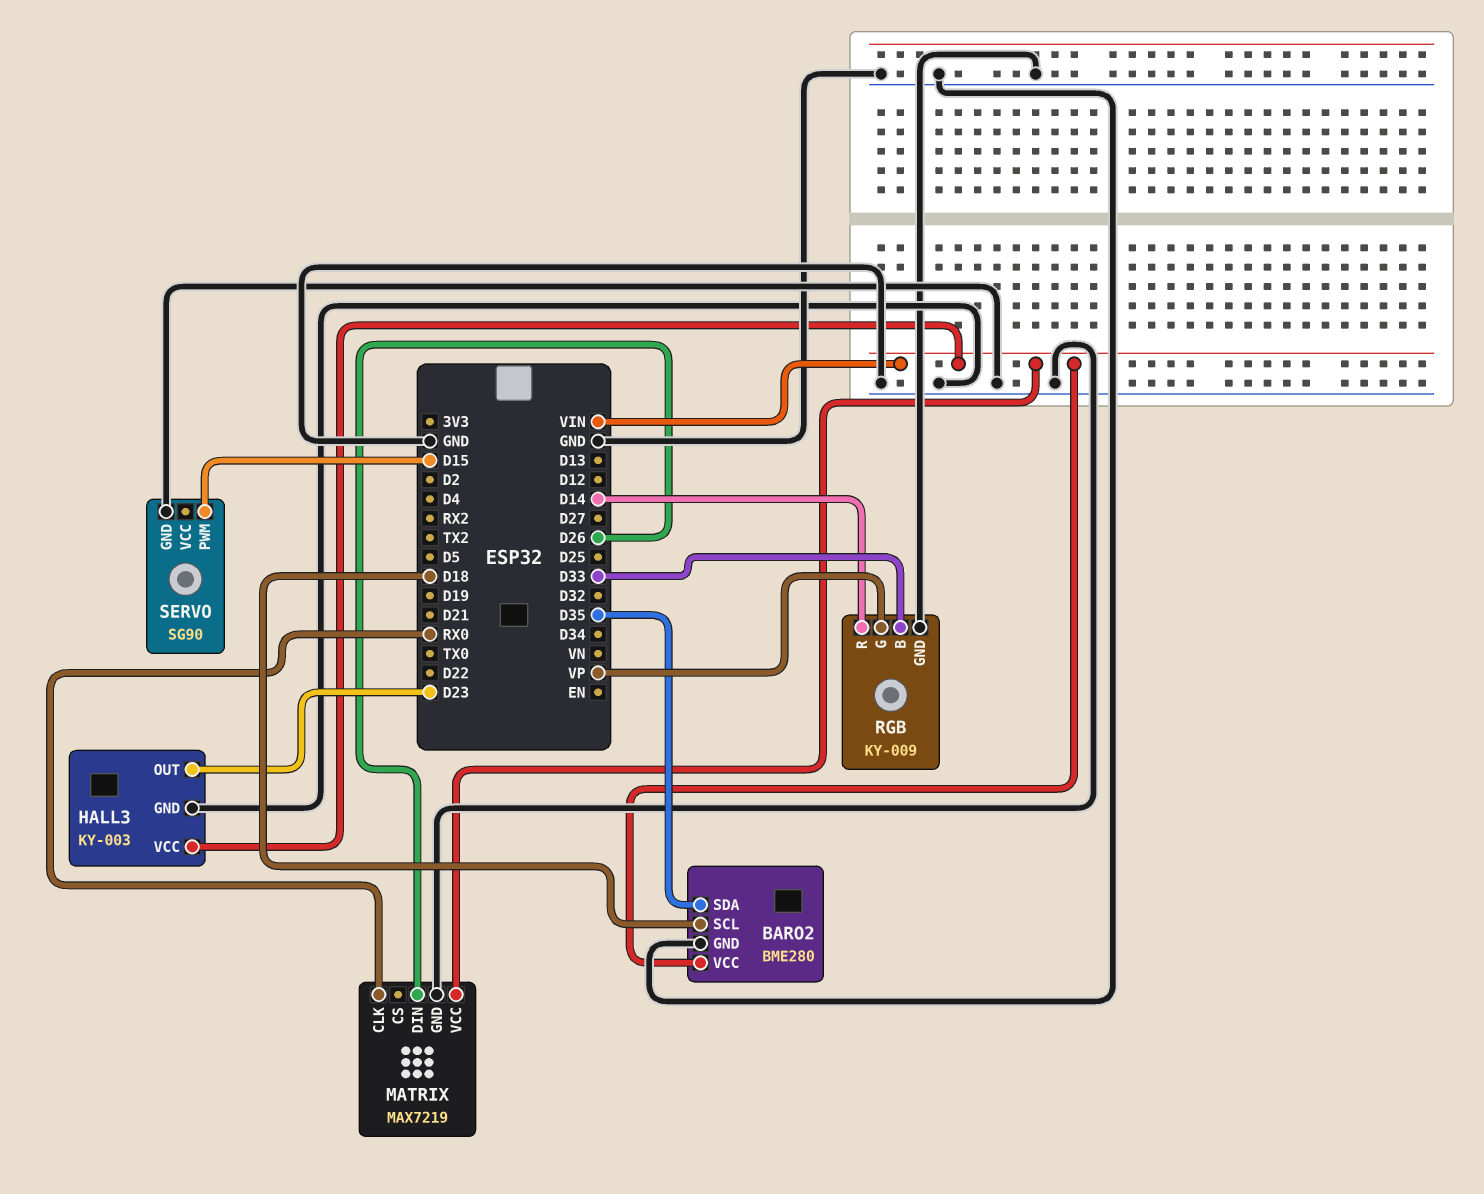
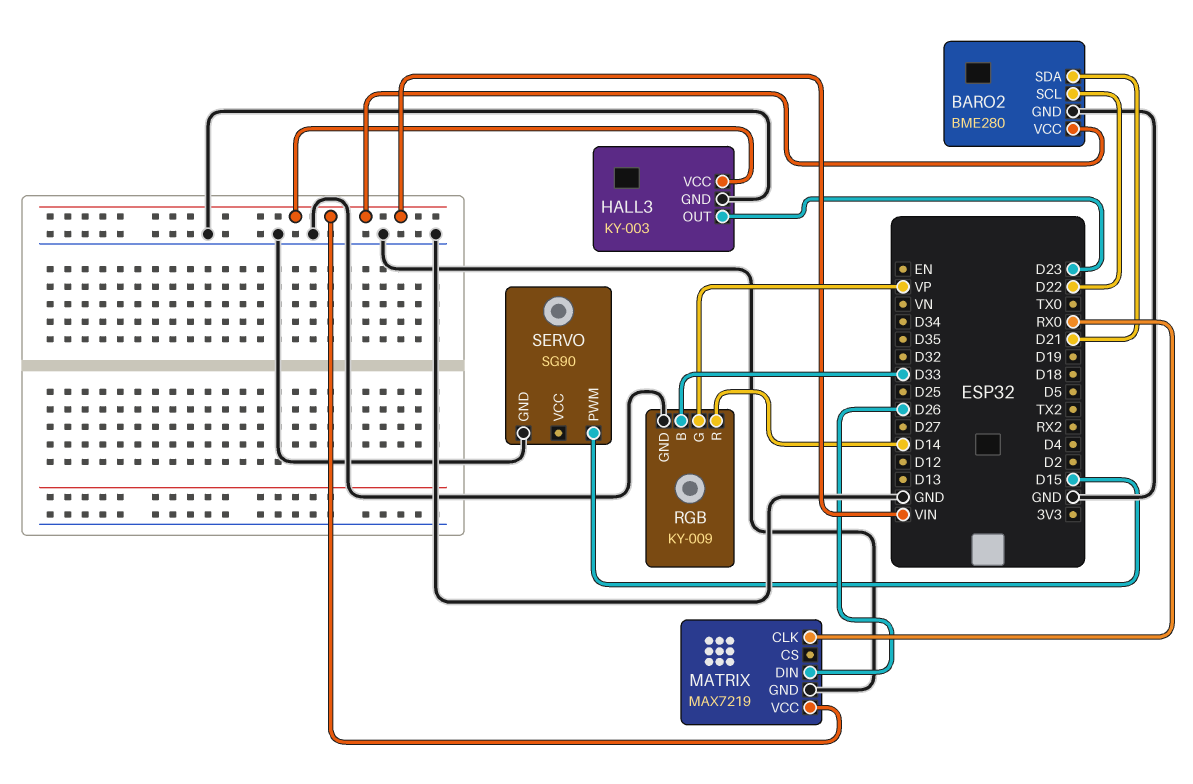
BARO2 pin SCL: D18 -> D22
BARO2 pin SDA: D35 -> D21

